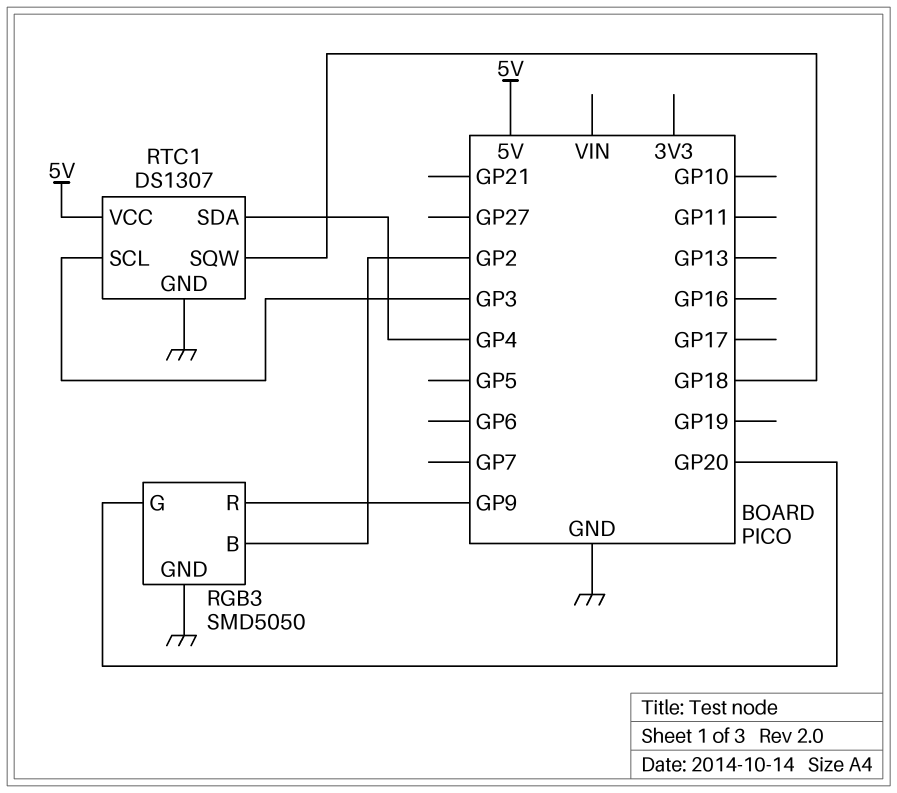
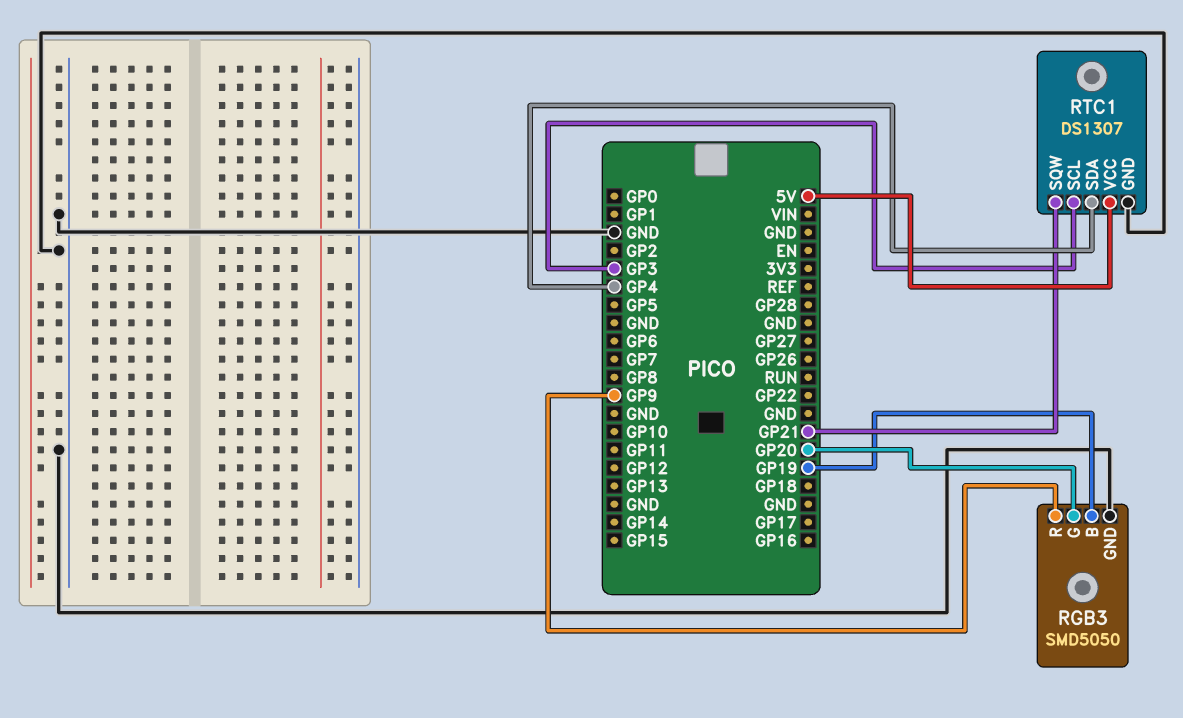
RGB3 pin B: GP2 -> GP19
RTC1 pin SQW: GP18 -> GP21

